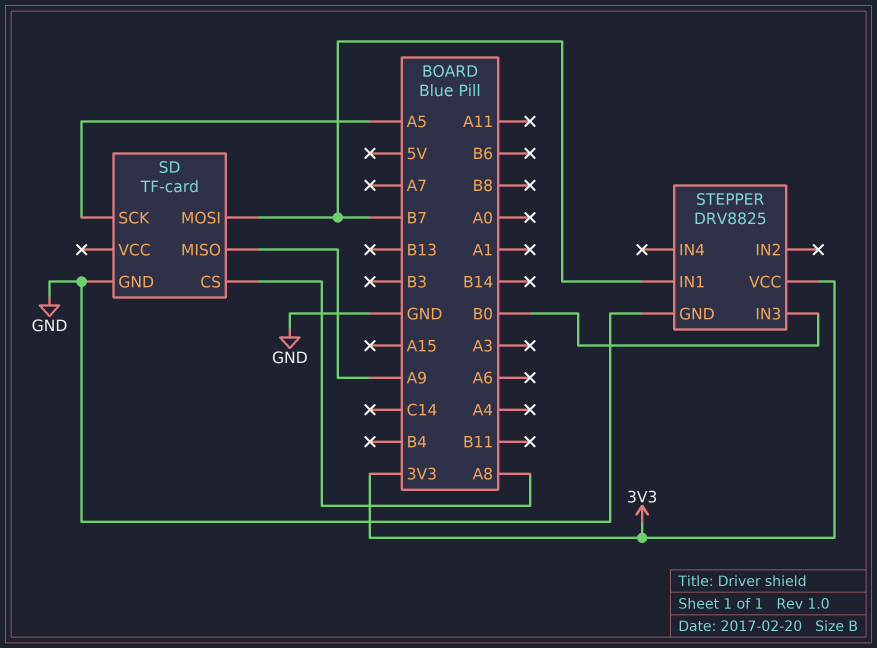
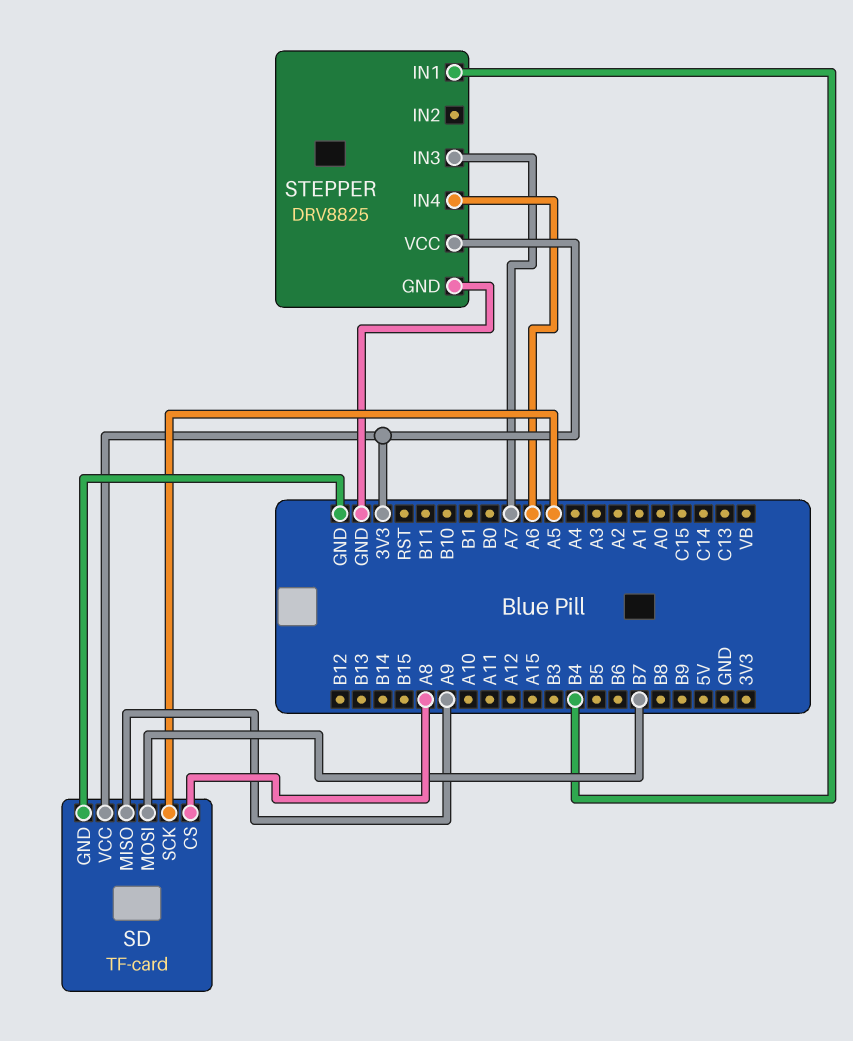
SD pin VCC: none -> 3V3
STEPPER pin IN1: B7 -> B4
STEPPER pin IN3: B0 -> A7
STEPPER pin IN4: none -> A6

